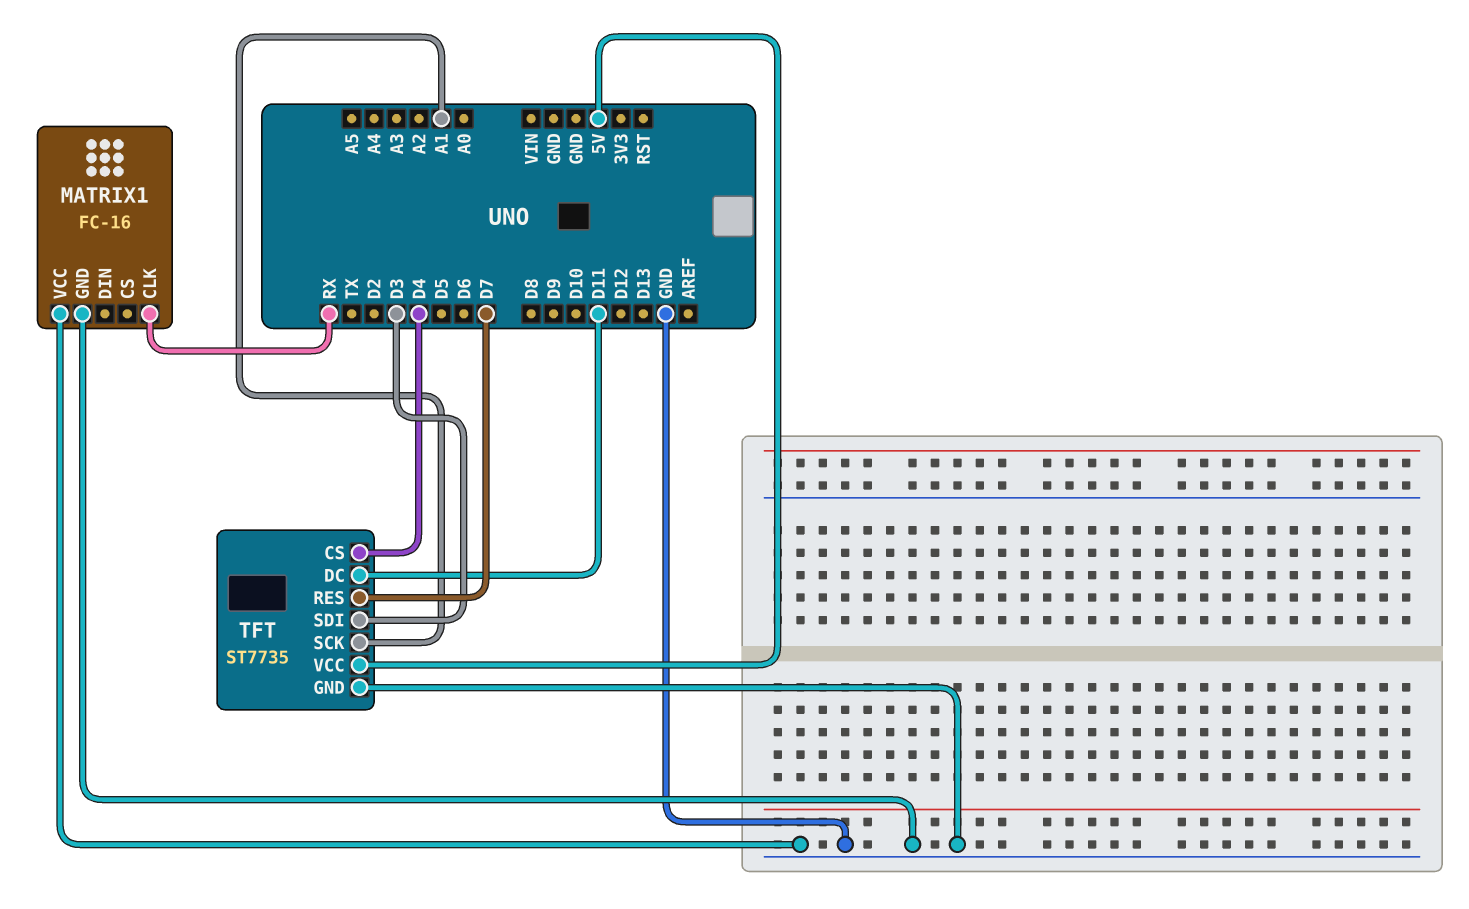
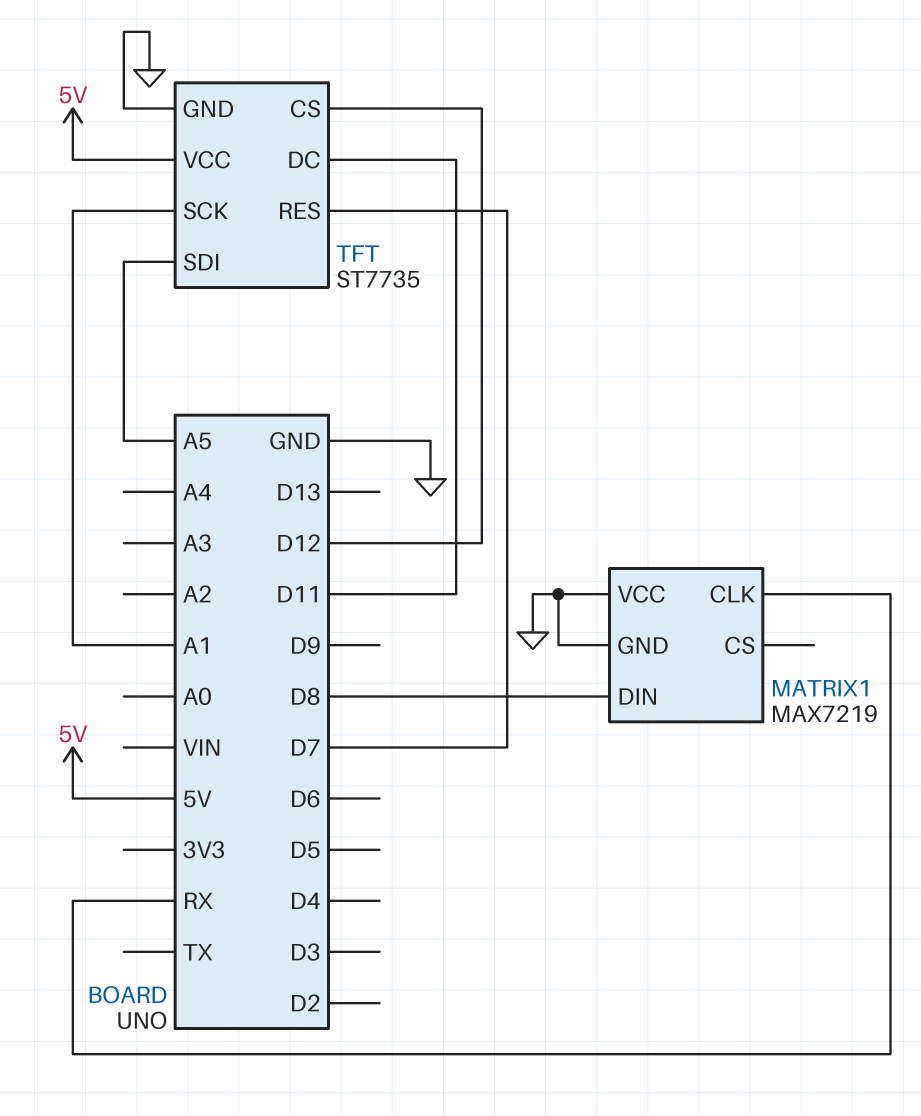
MATRIX1: FC-16 -> MAX7219
MATRIX1 pin DIN: none -> D8
TFT pin CS: D4 -> D12
TFT pin SDI: D3 -> A5

